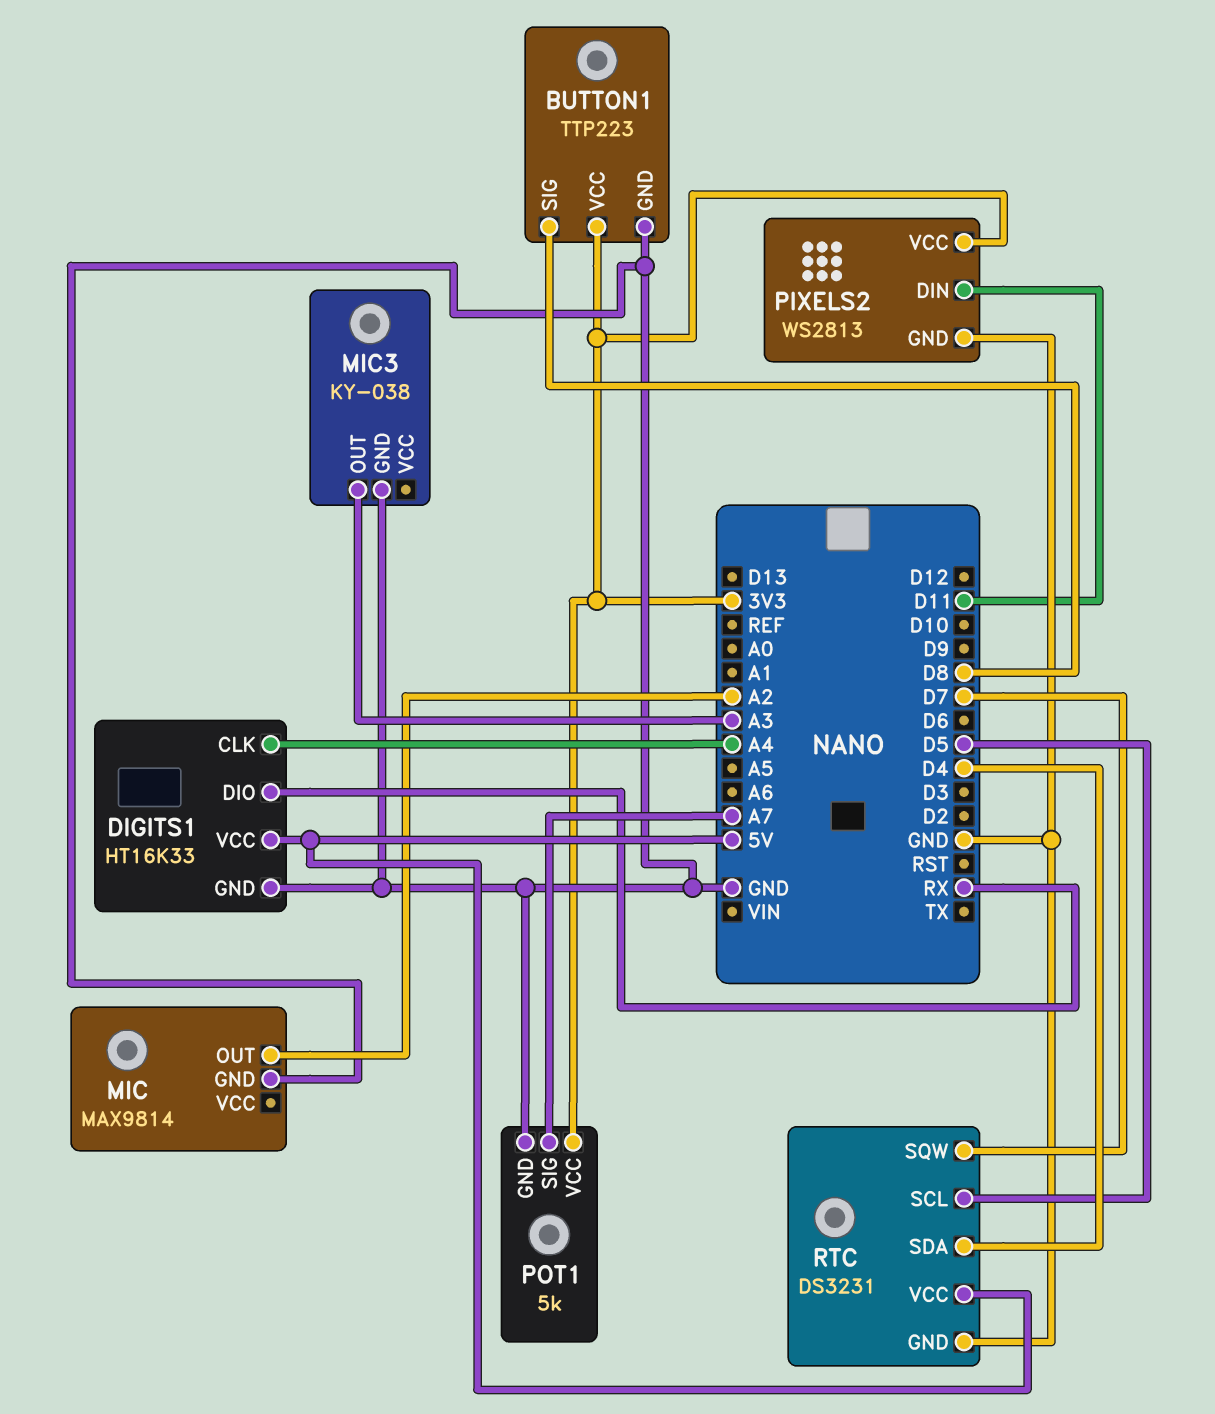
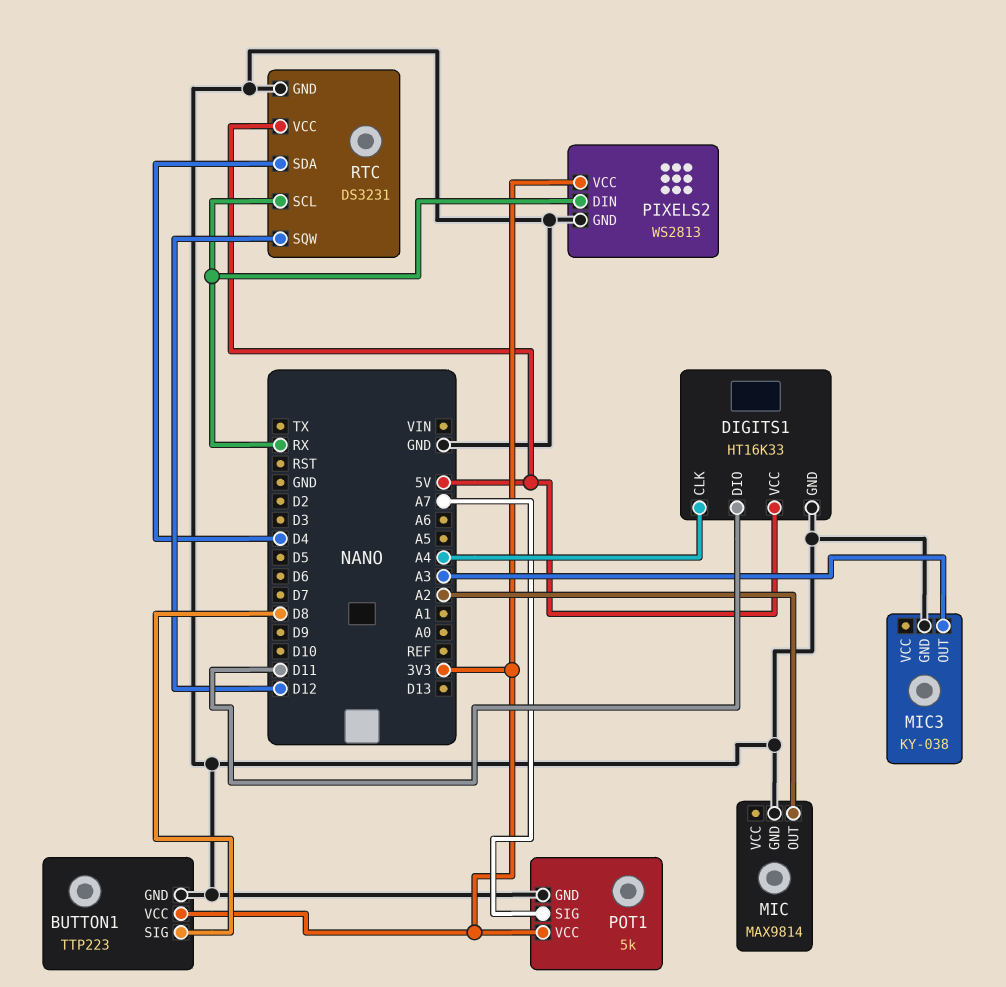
DIGITS1 pin DIO: RX -> D11
PIXELS2 pin DIN: D11 -> RX
RTC pin SCL: D5 -> RX
RTC pin SQW: D7 -> D12

